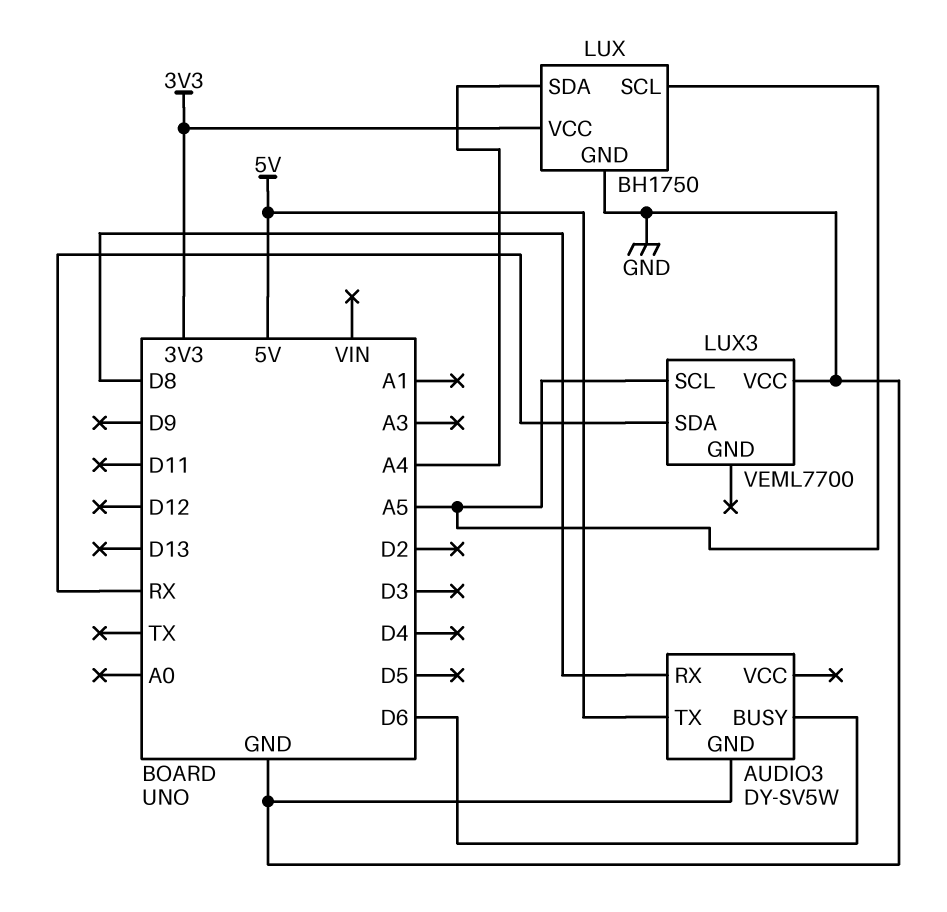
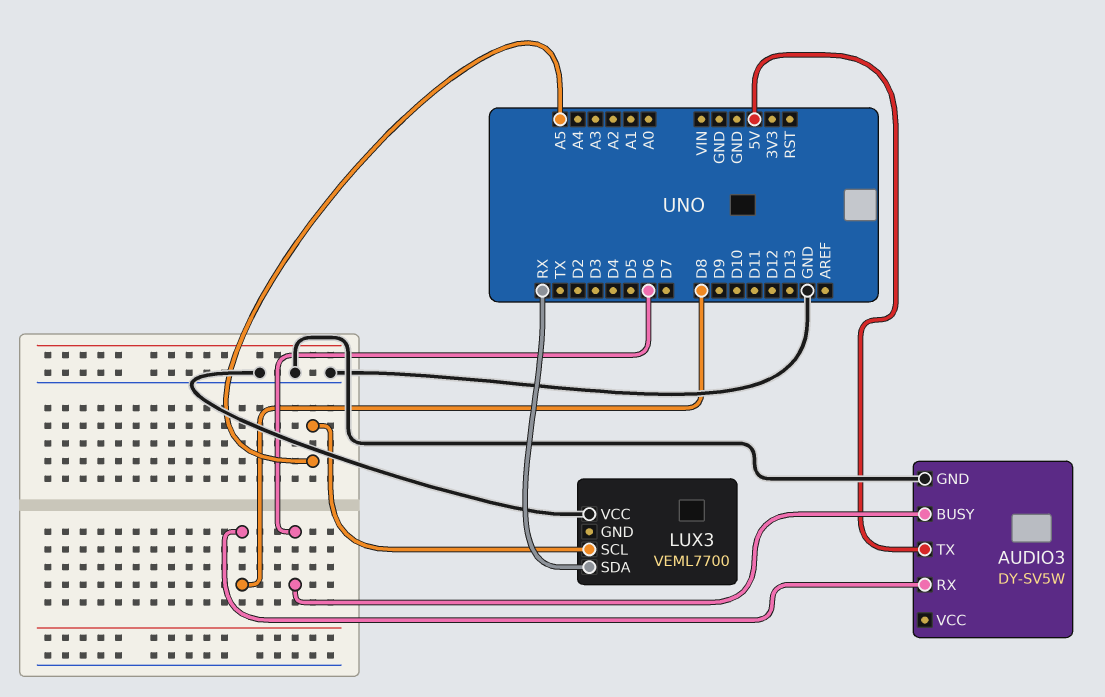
LUX: BH1750 -> none
LUX pin GND: GND -> none
LUX pin SCL: A5 -> none
LUX pin SDA: A4 -> none
LUX pin VCC: 3V3 -> none

